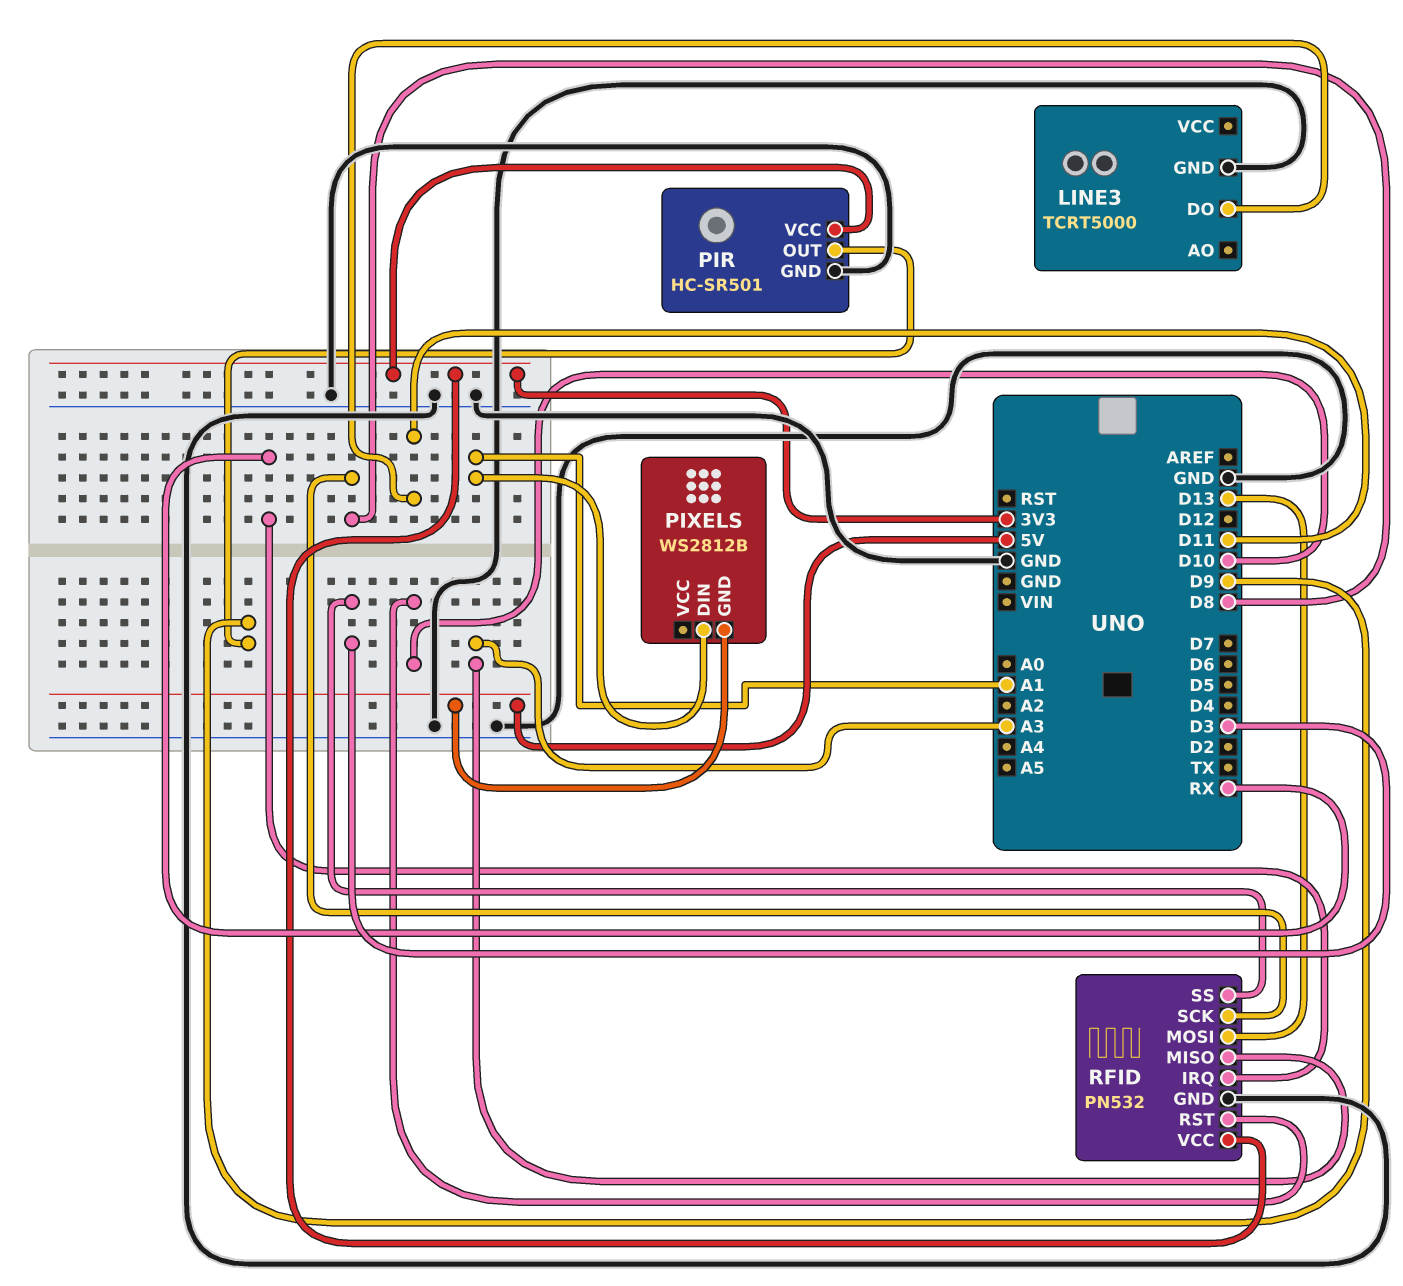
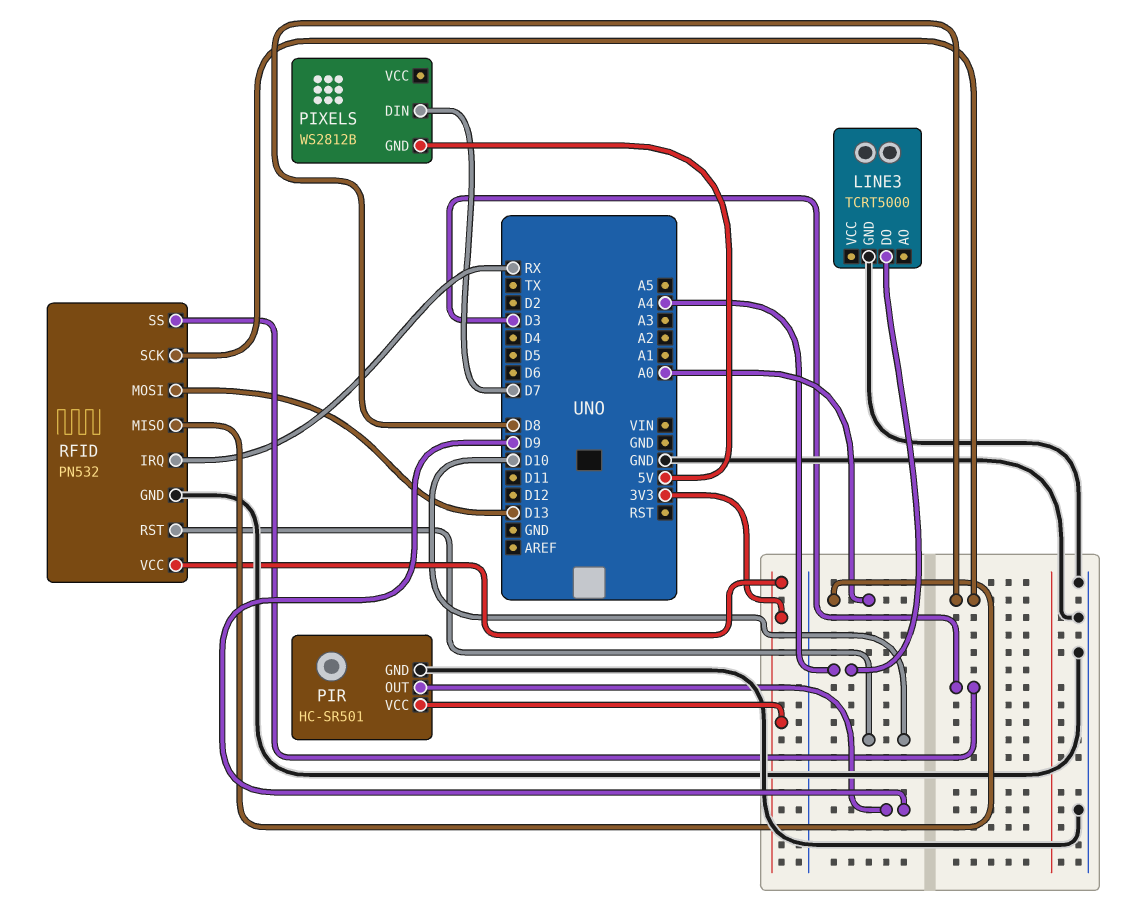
LINE3 pin DO: D11 -> A4
PIXELS pin DIN: A1 -> D7
RFID pin MISO: A3 -> A0

